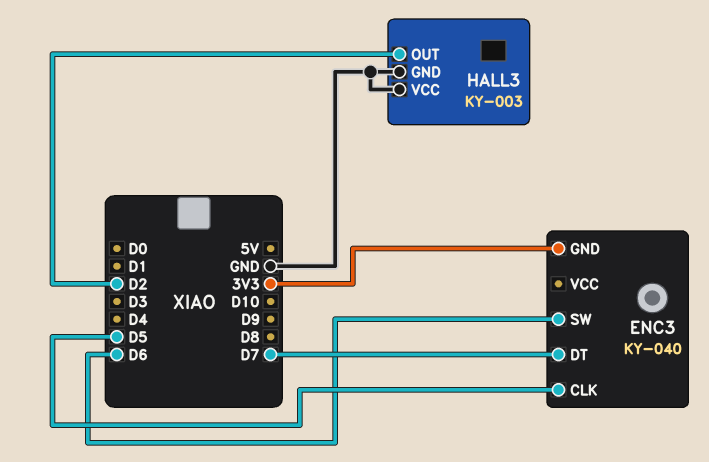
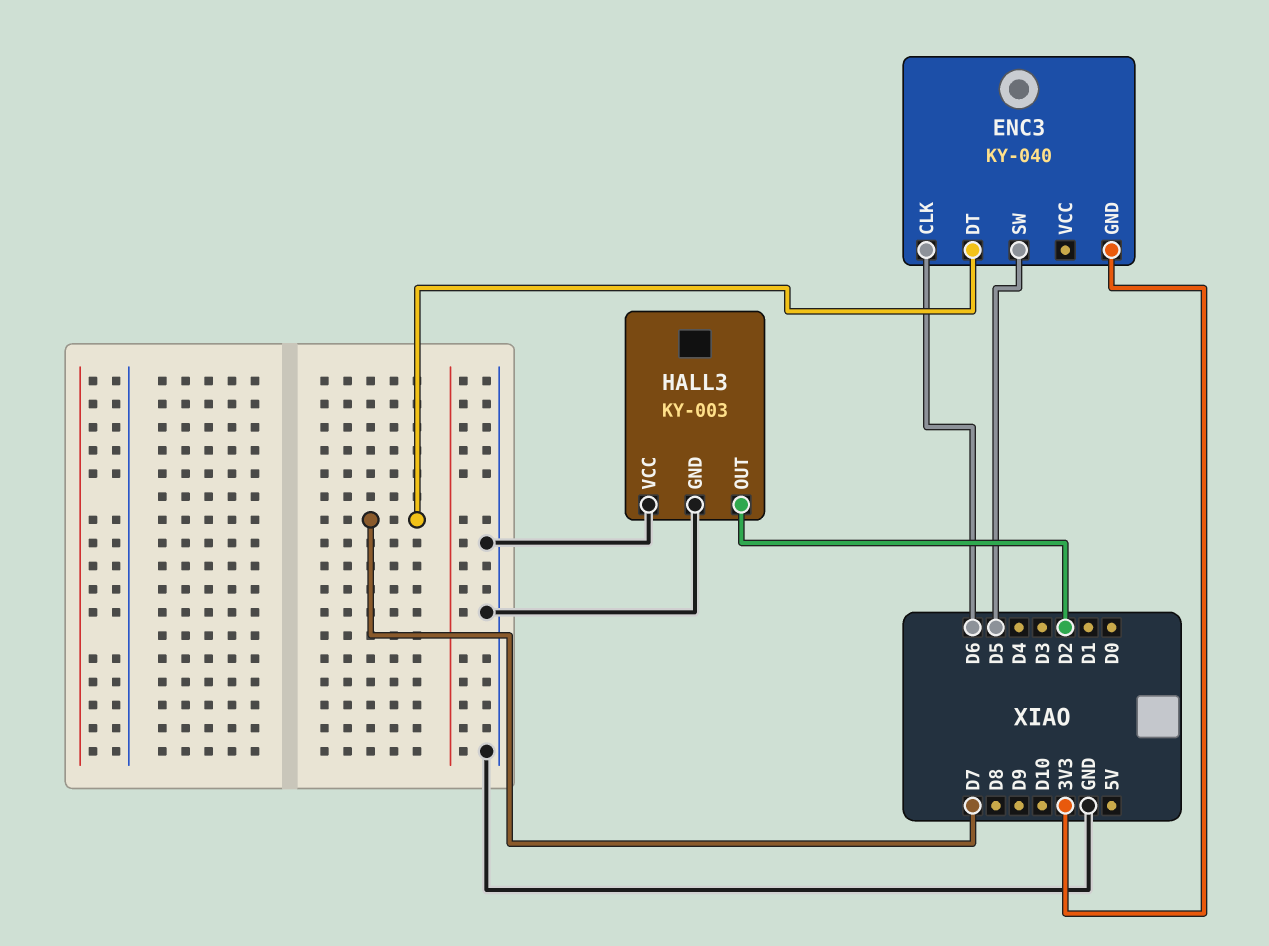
ENC3 pin CLK: D5 -> D6
ENC3 pin SW: D6 -> D5

